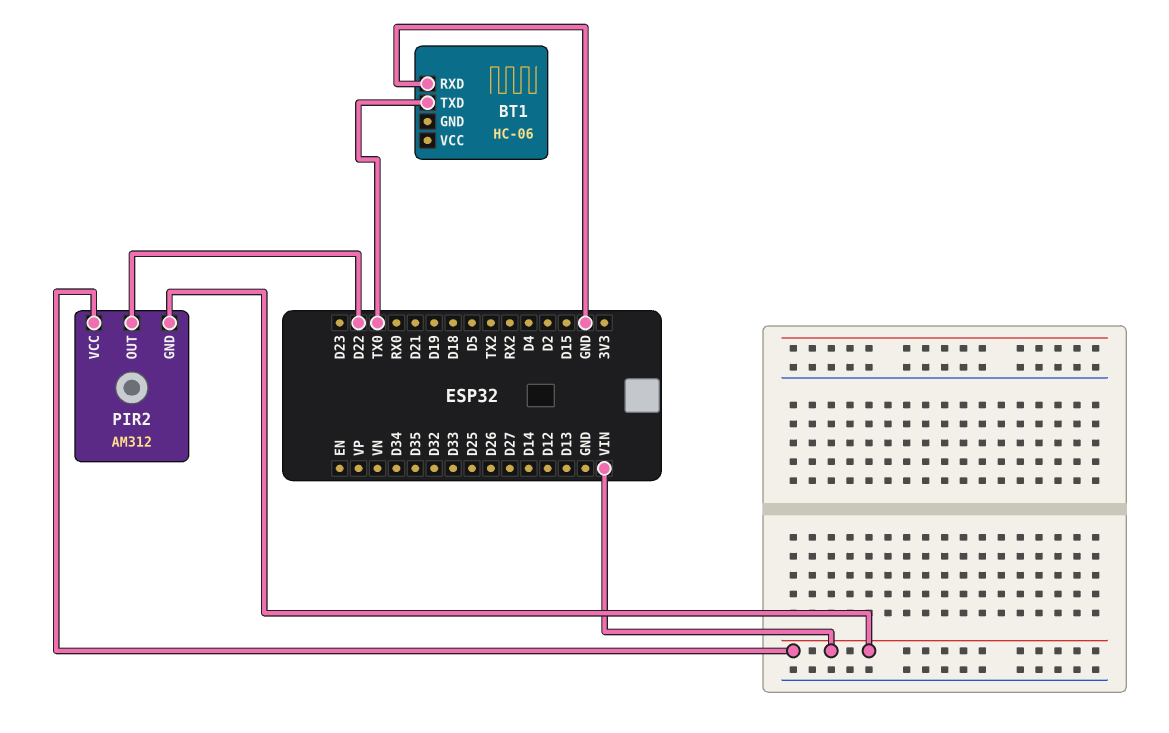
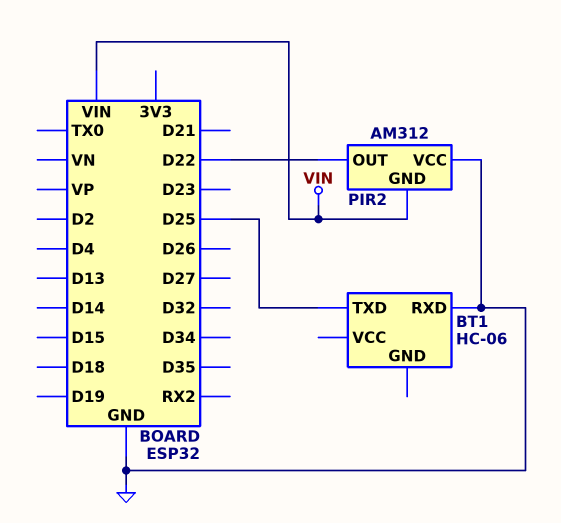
BT1 pin TXD: TX0 -> D25
PIR2 pin VCC: VIN -> GND

